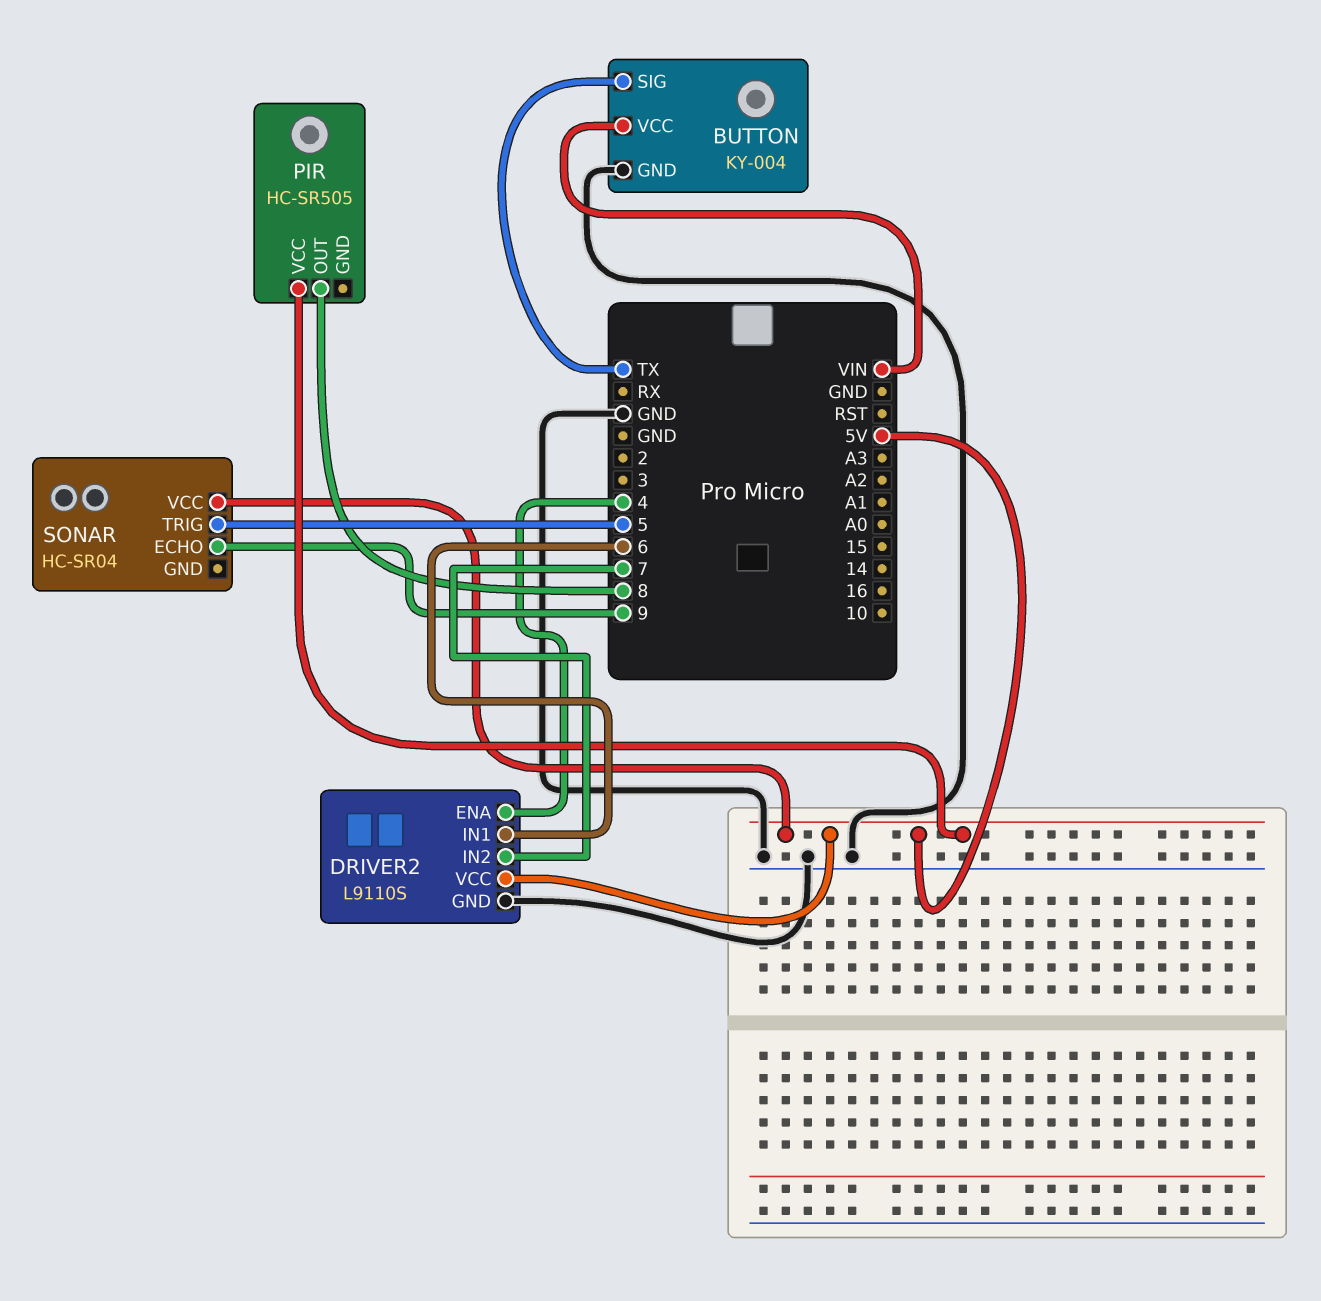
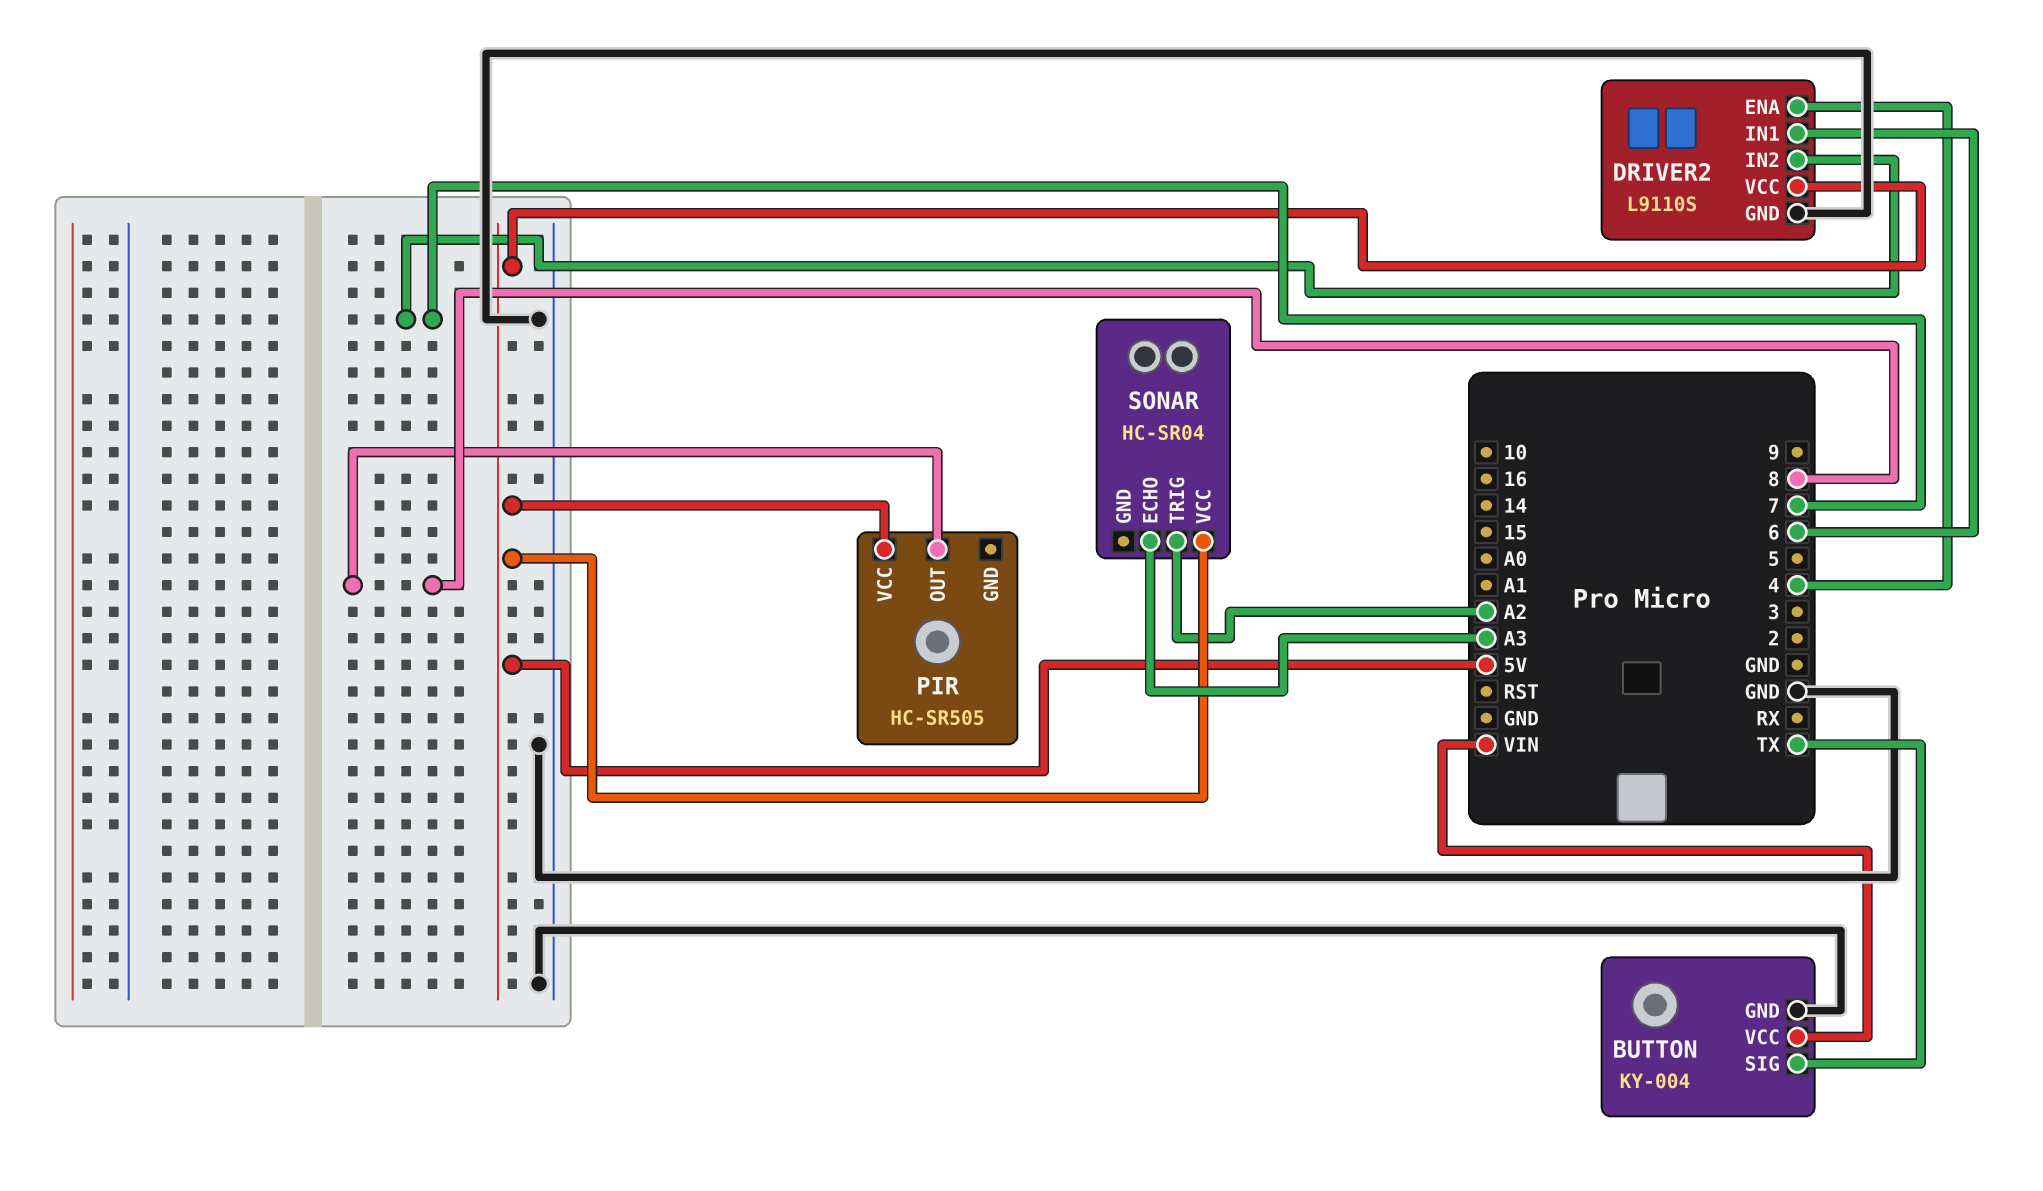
SONAR pin ECHO: 9 -> A3
SONAR pin TRIG: 5 -> A2

